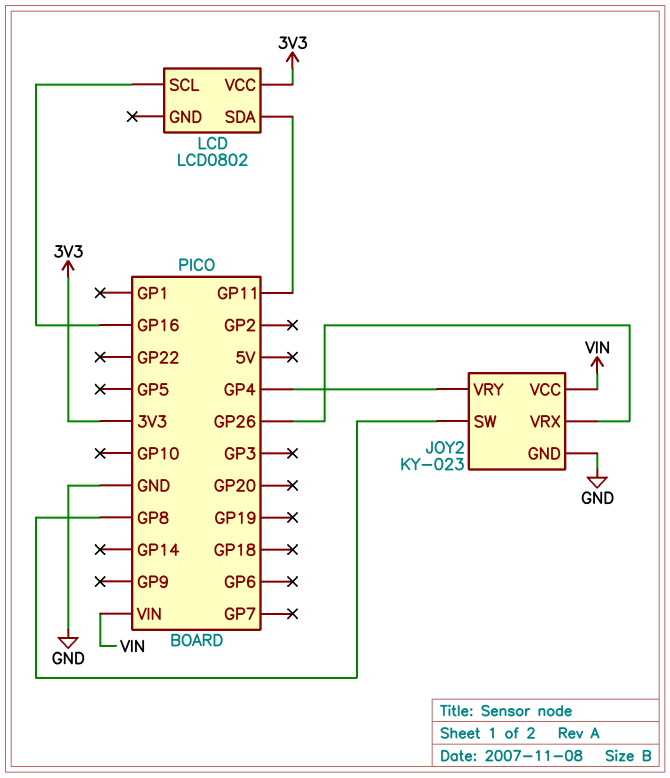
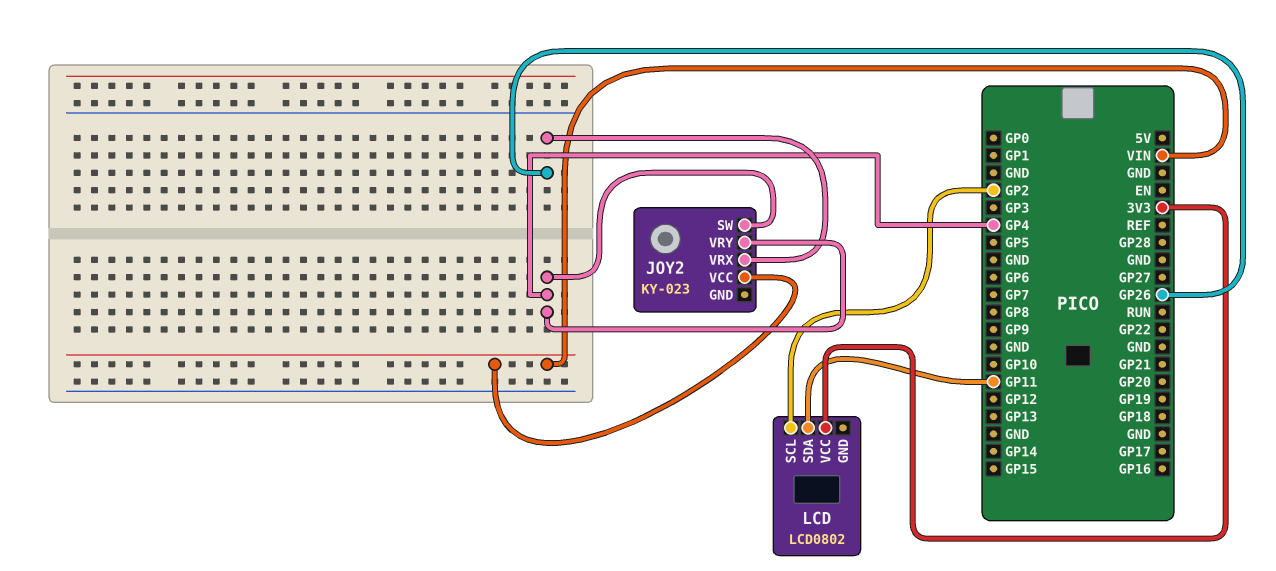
JOY2 pin GND: GND -> none
JOY2 pin SW: GP8 -> GP4
LCD pin SCL: GP16 -> GP2

